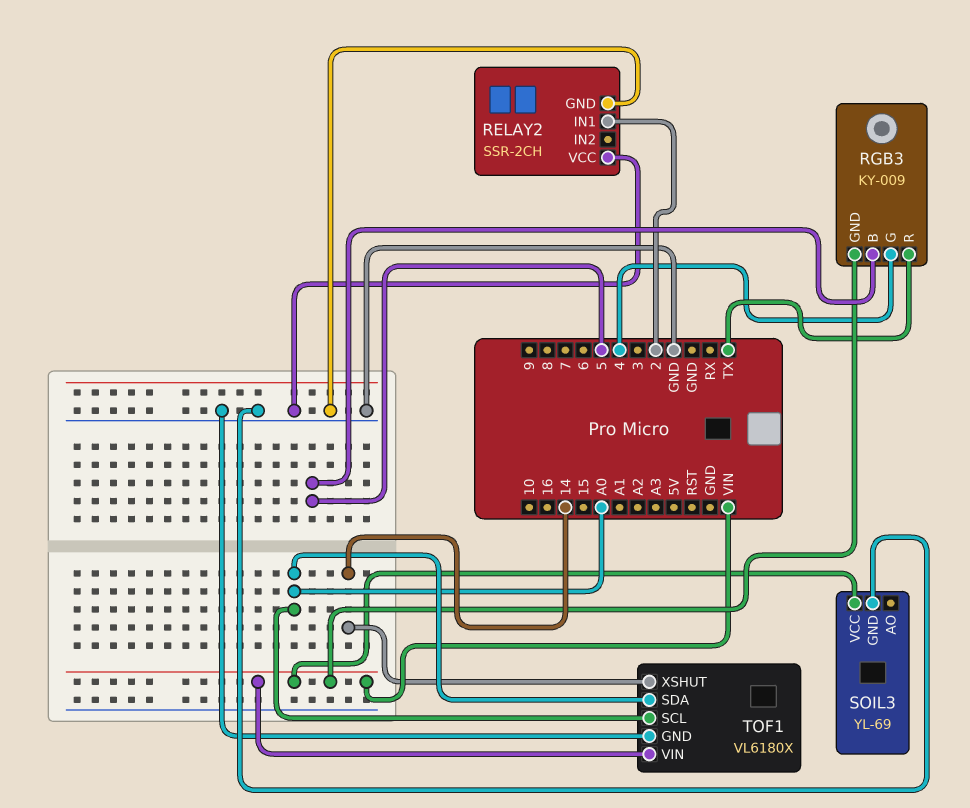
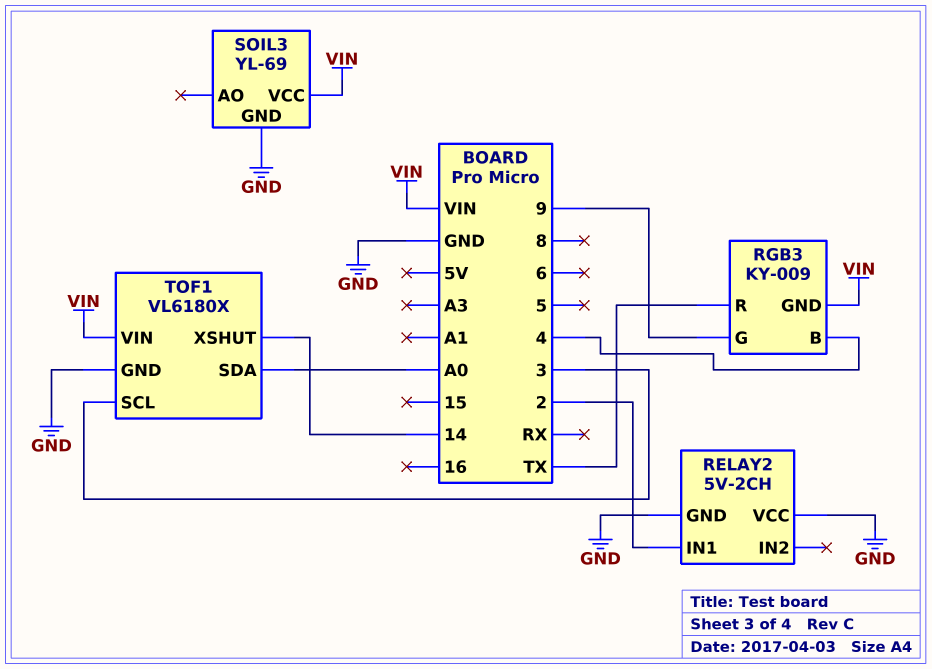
RELAY2: SSR-2CH -> 5V-2CH
RGB3 pin B: 5 -> 4
RGB3 pin G: 4 -> 9
TOF1 pin SCL: A0 -> 3

